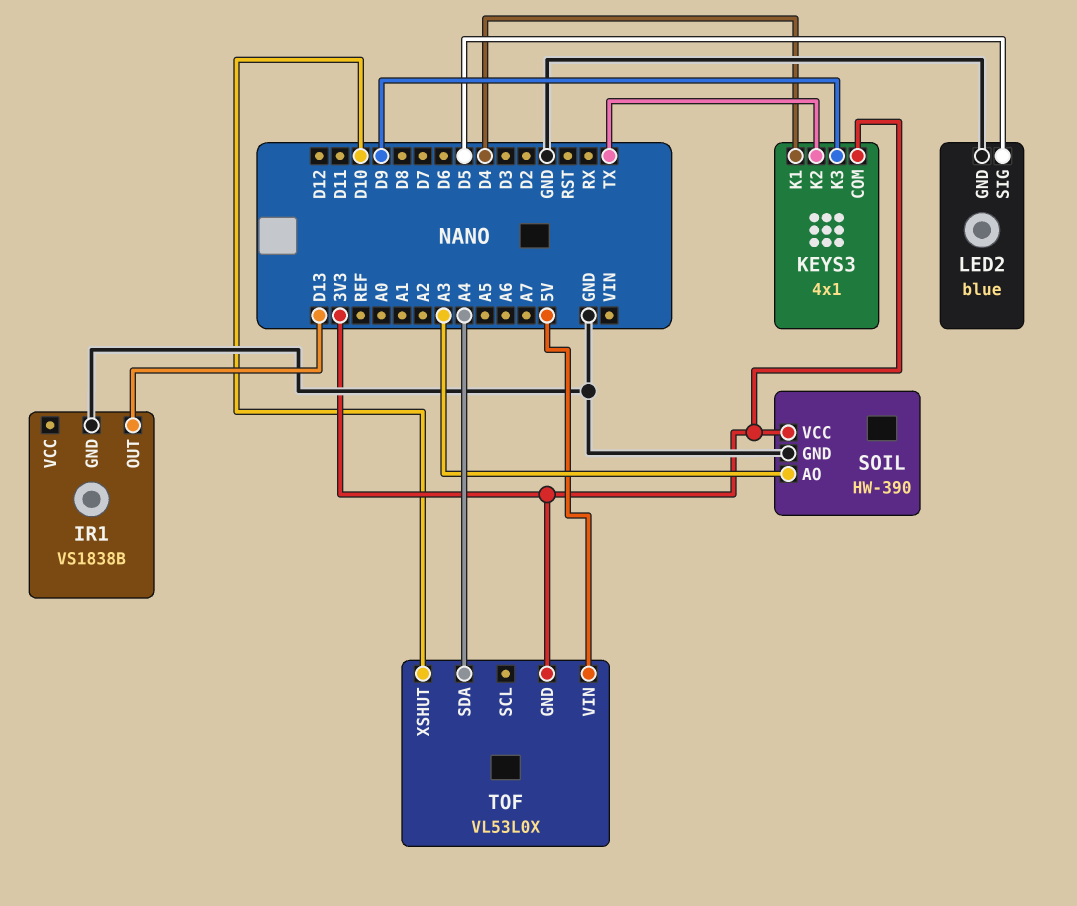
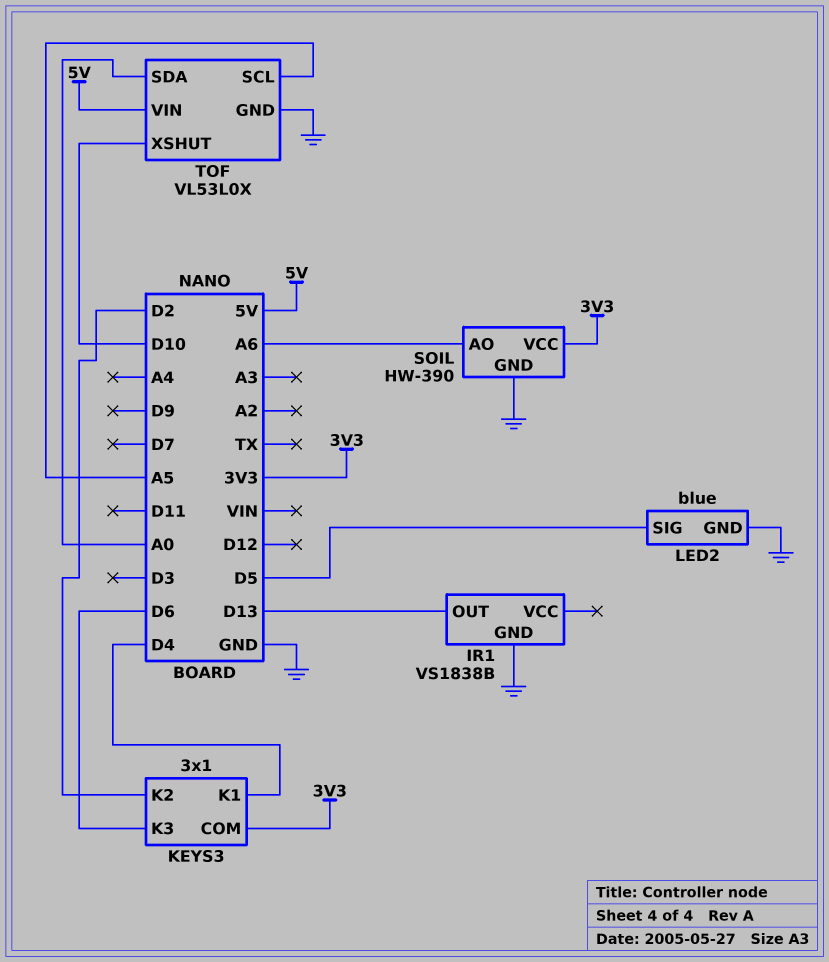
KEYS3: 4x1 -> 3x1
KEYS3 pin K2: TX -> D2
KEYS3 pin K3: D9 -> D6
SOIL pin AO: A3 -> A6
TOF pin GND: 3V3 -> GND
TOF pin SCL: none -> A5
TOF pin SDA: A4 -> A0

